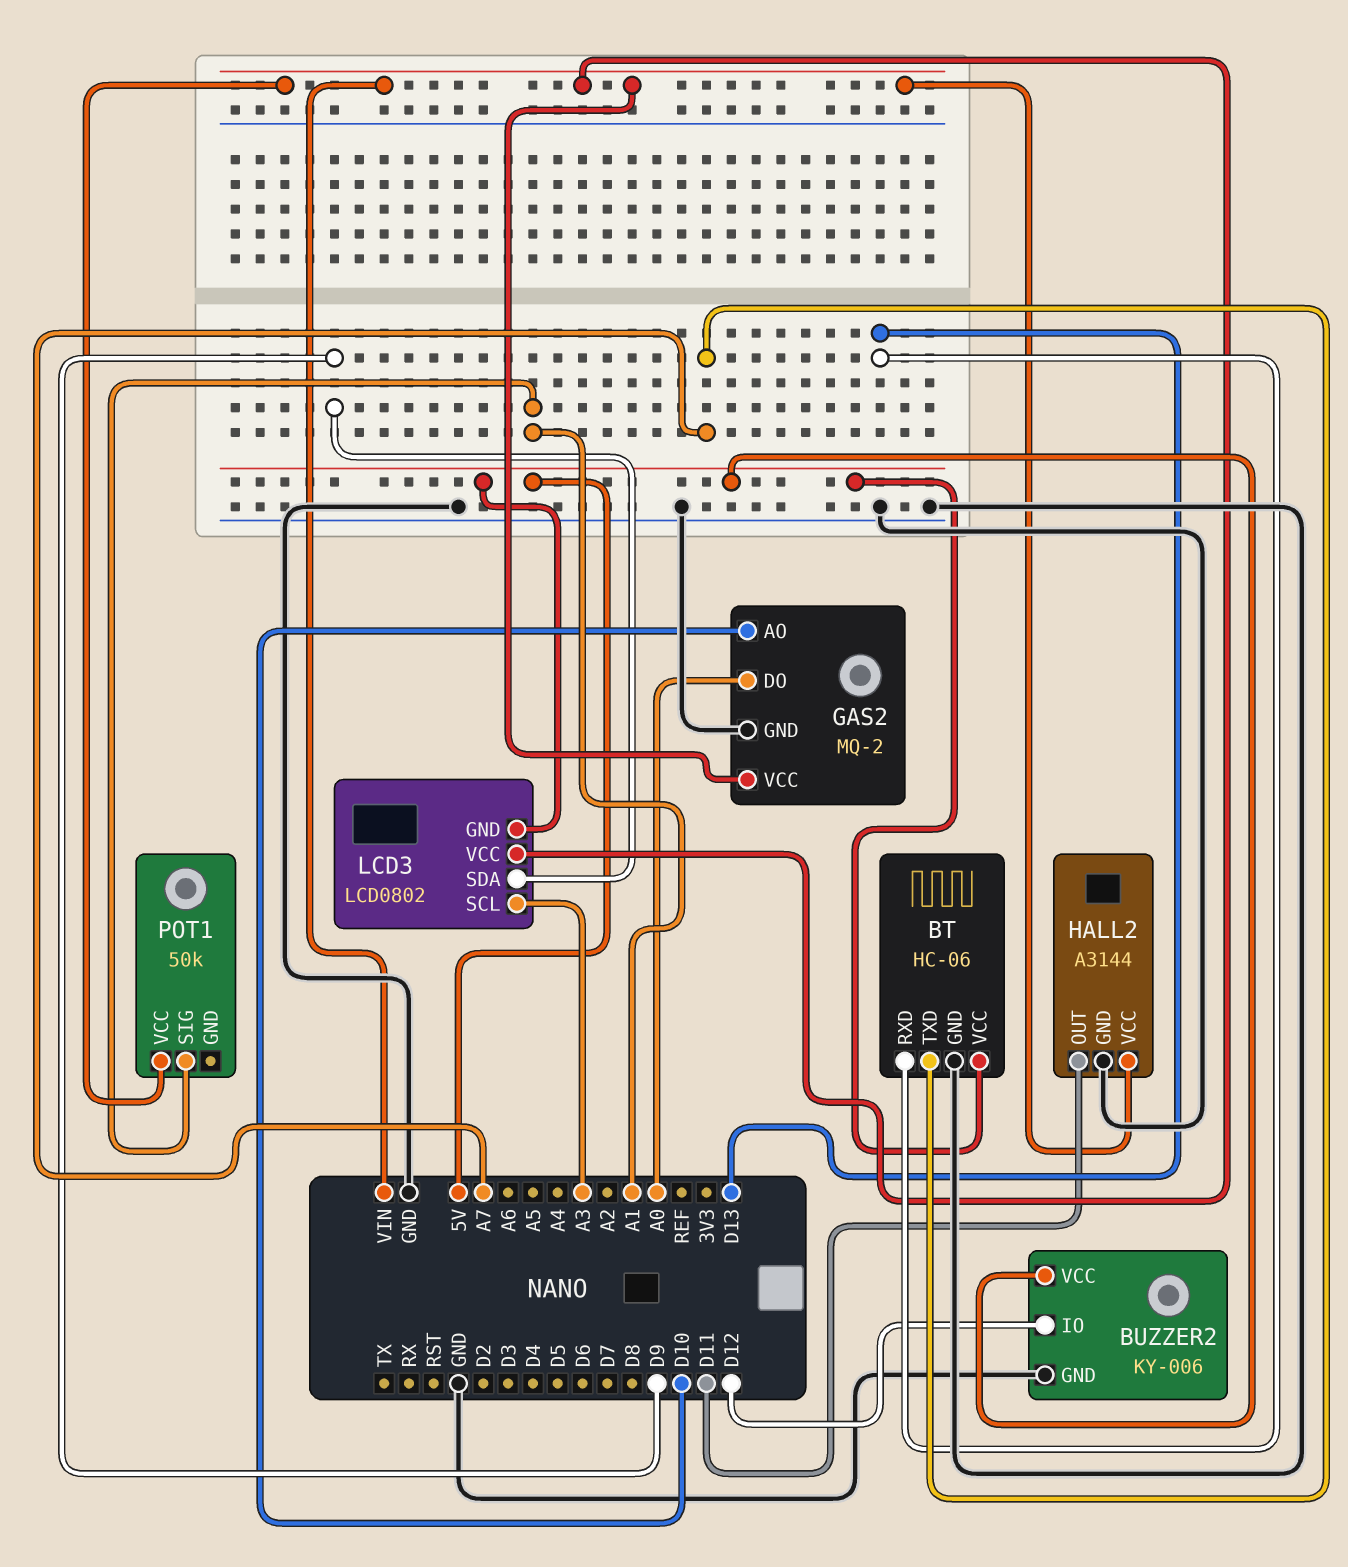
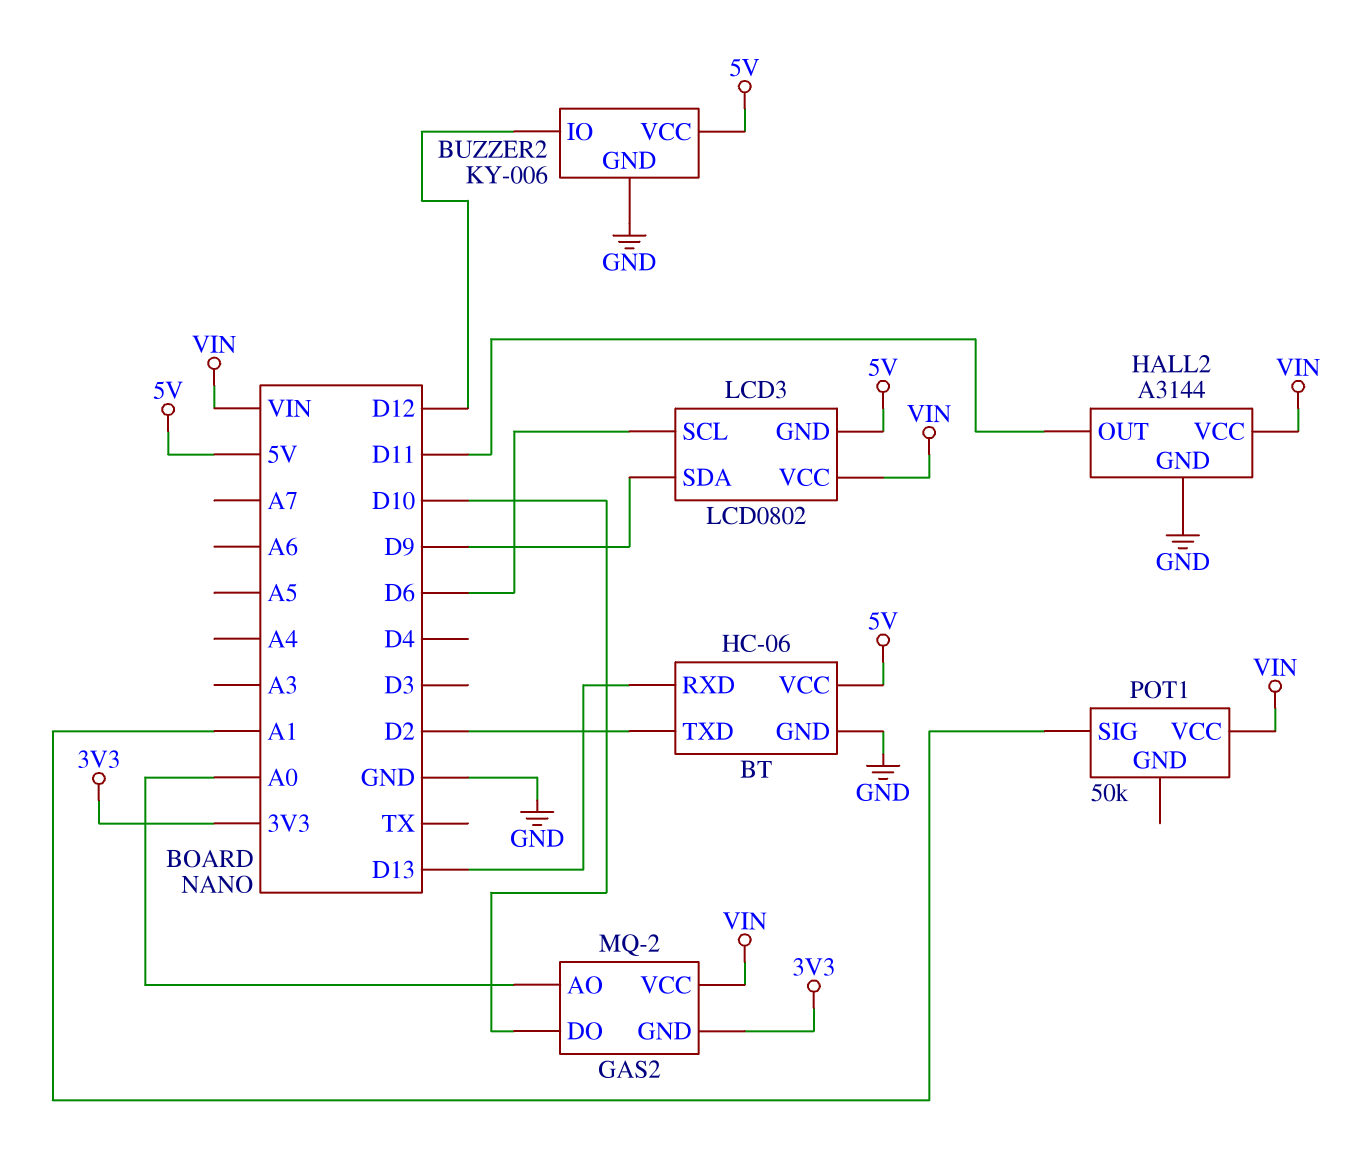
BT pin TXD: A7 -> D2
GAS2 pin AO: D10 -> A0
GAS2 pin DO: A0 -> D10
GAS2 pin GND: GND -> 3V3
LCD3 pin SCL: A3 -> D6

